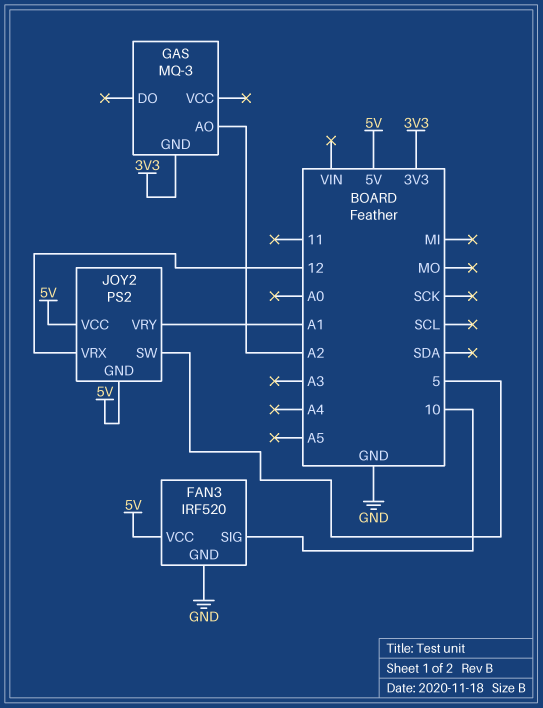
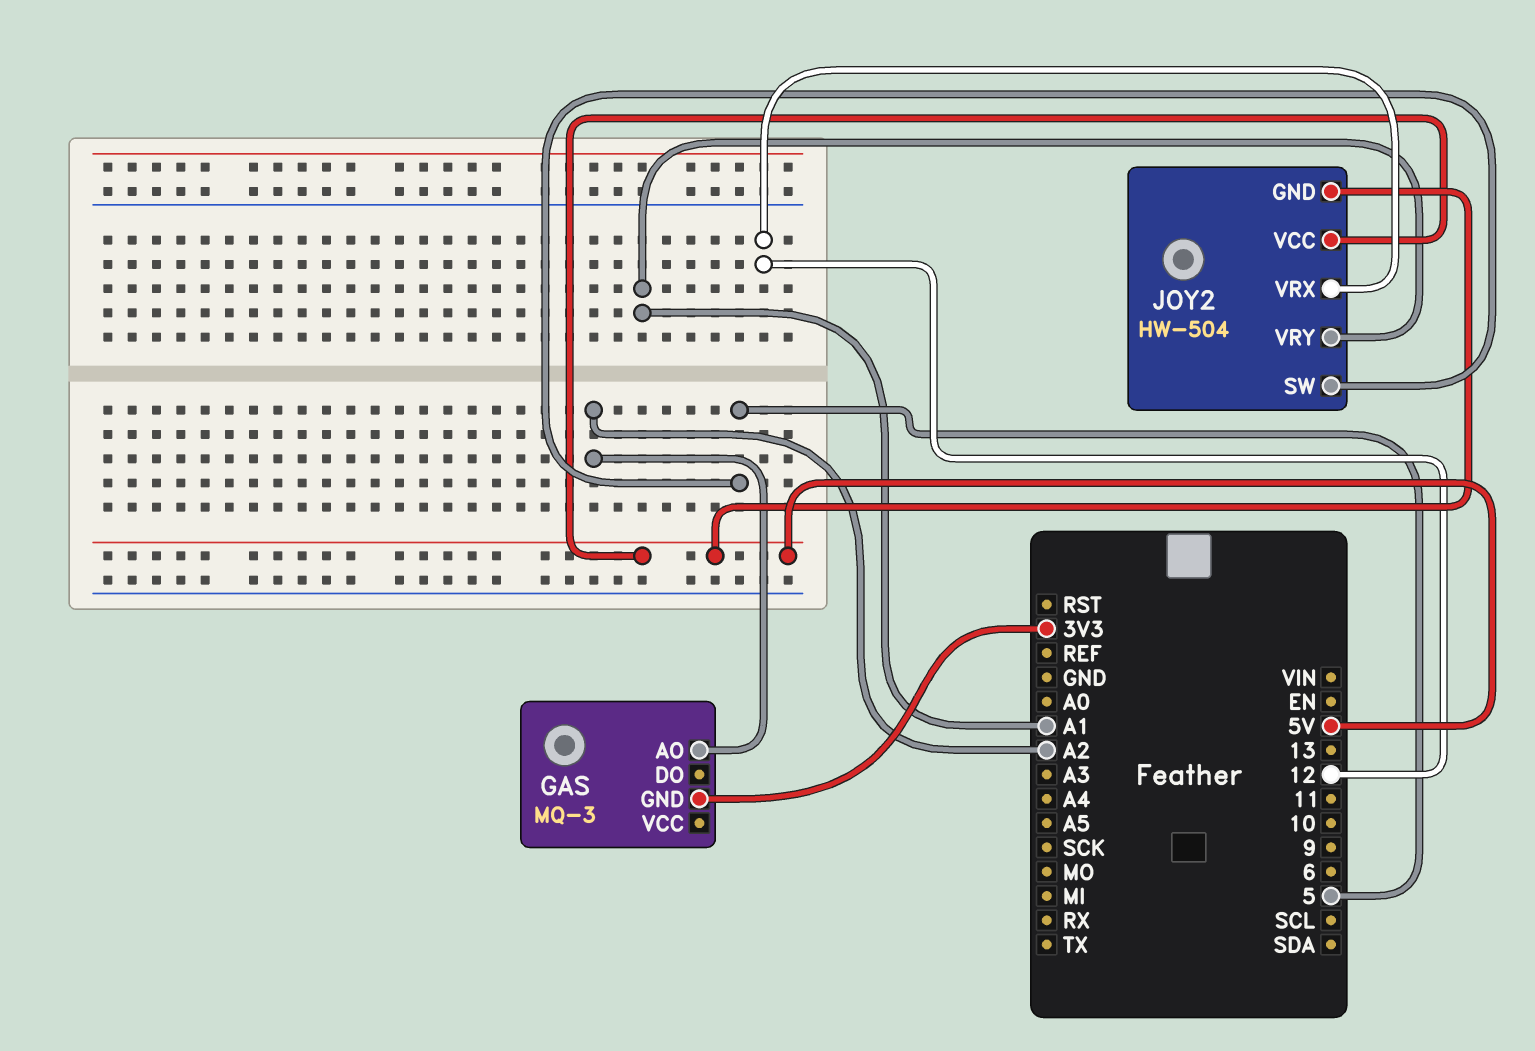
FAN3: IRF520 -> none
FAN3 pin GND: GND -> none
FAN3 pin SIG: 10 -> none
FAN3 pin VCC: 5V -> none
JOY2: PS2 -> HW-504

